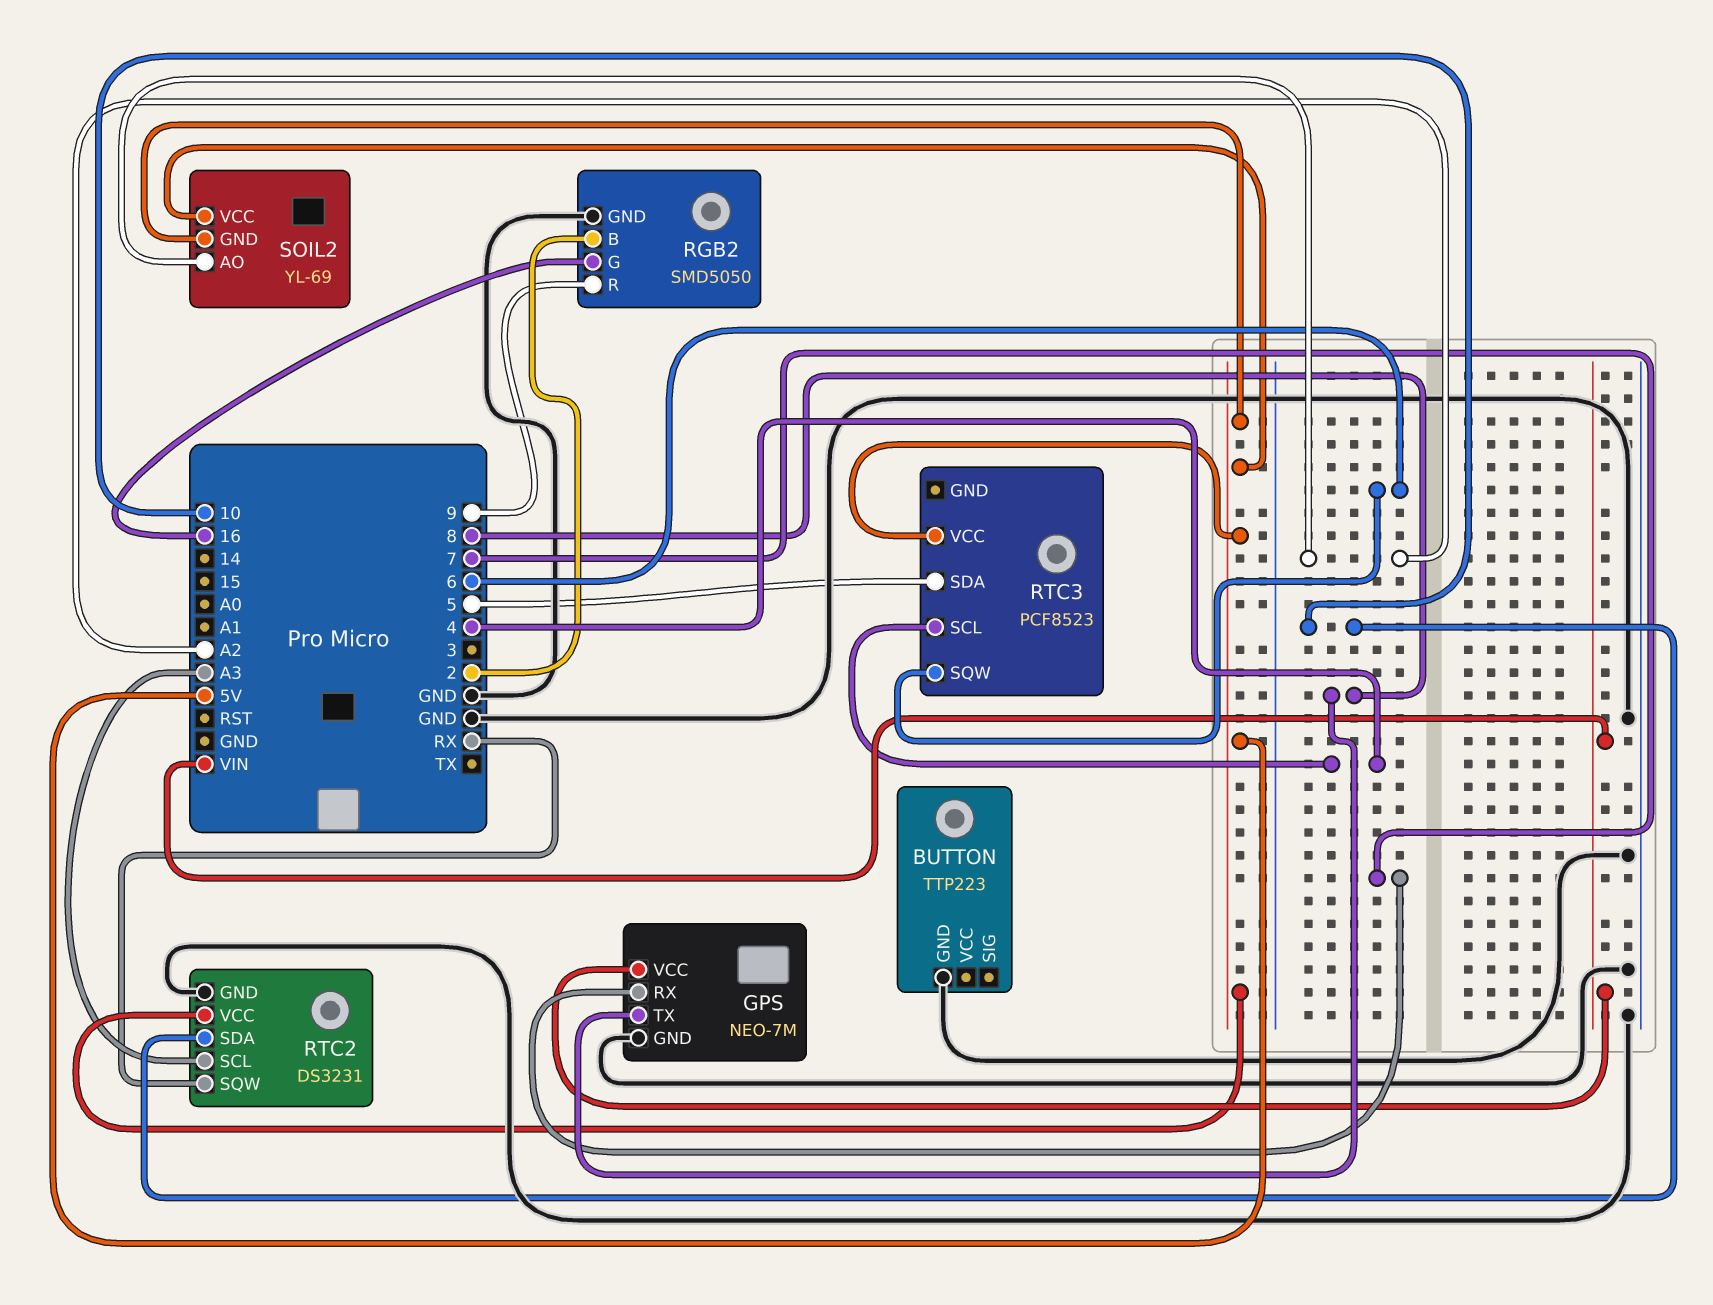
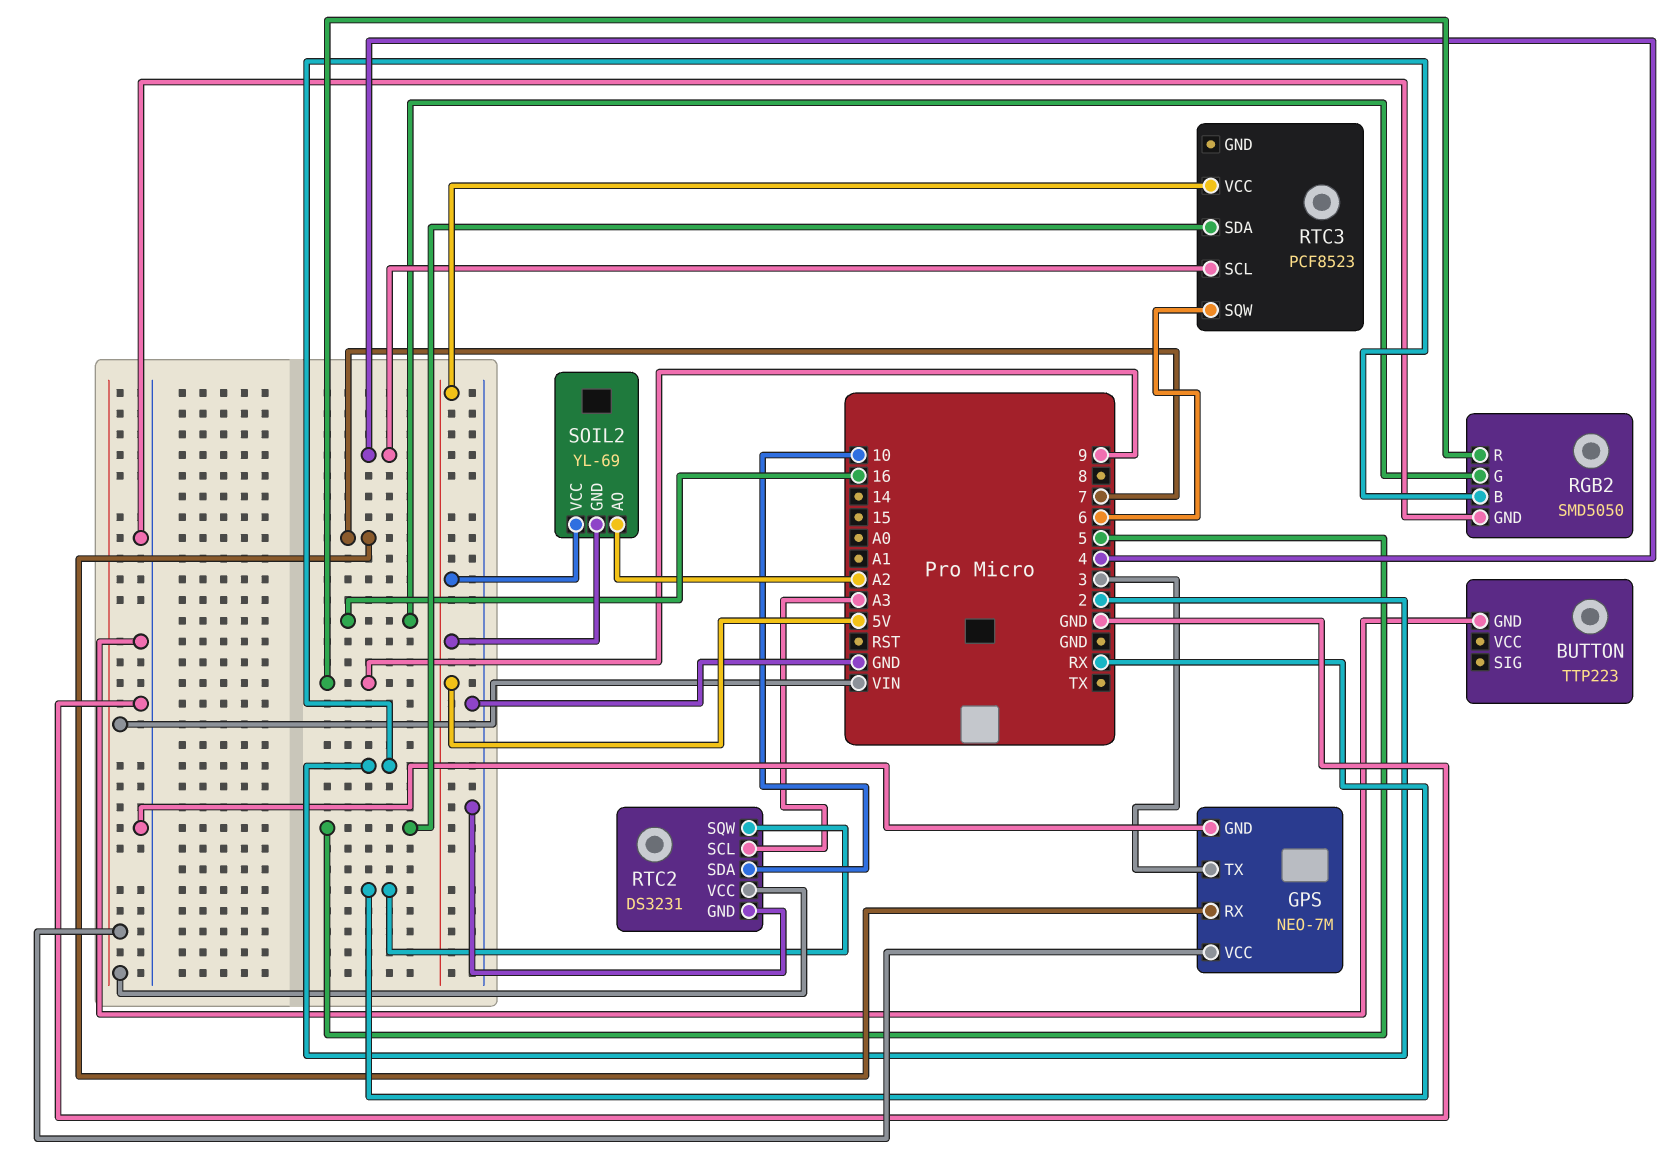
GPS pin TX: 8 -> 3
RTC2 pin VCC: 5V -> VIN

